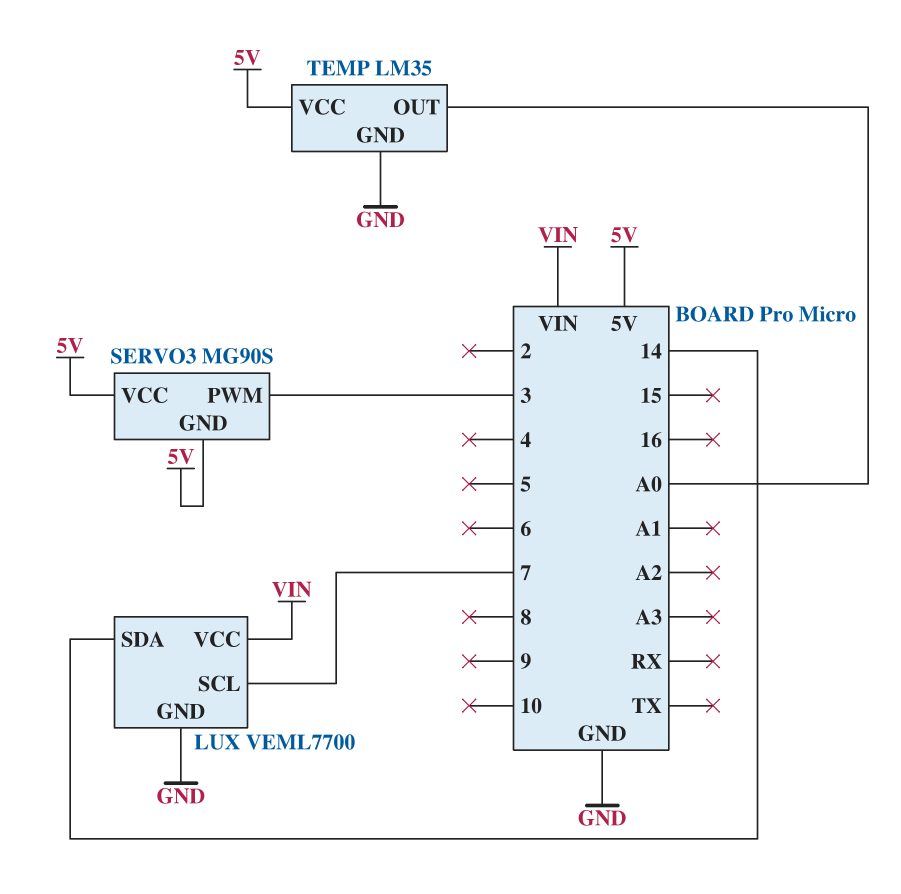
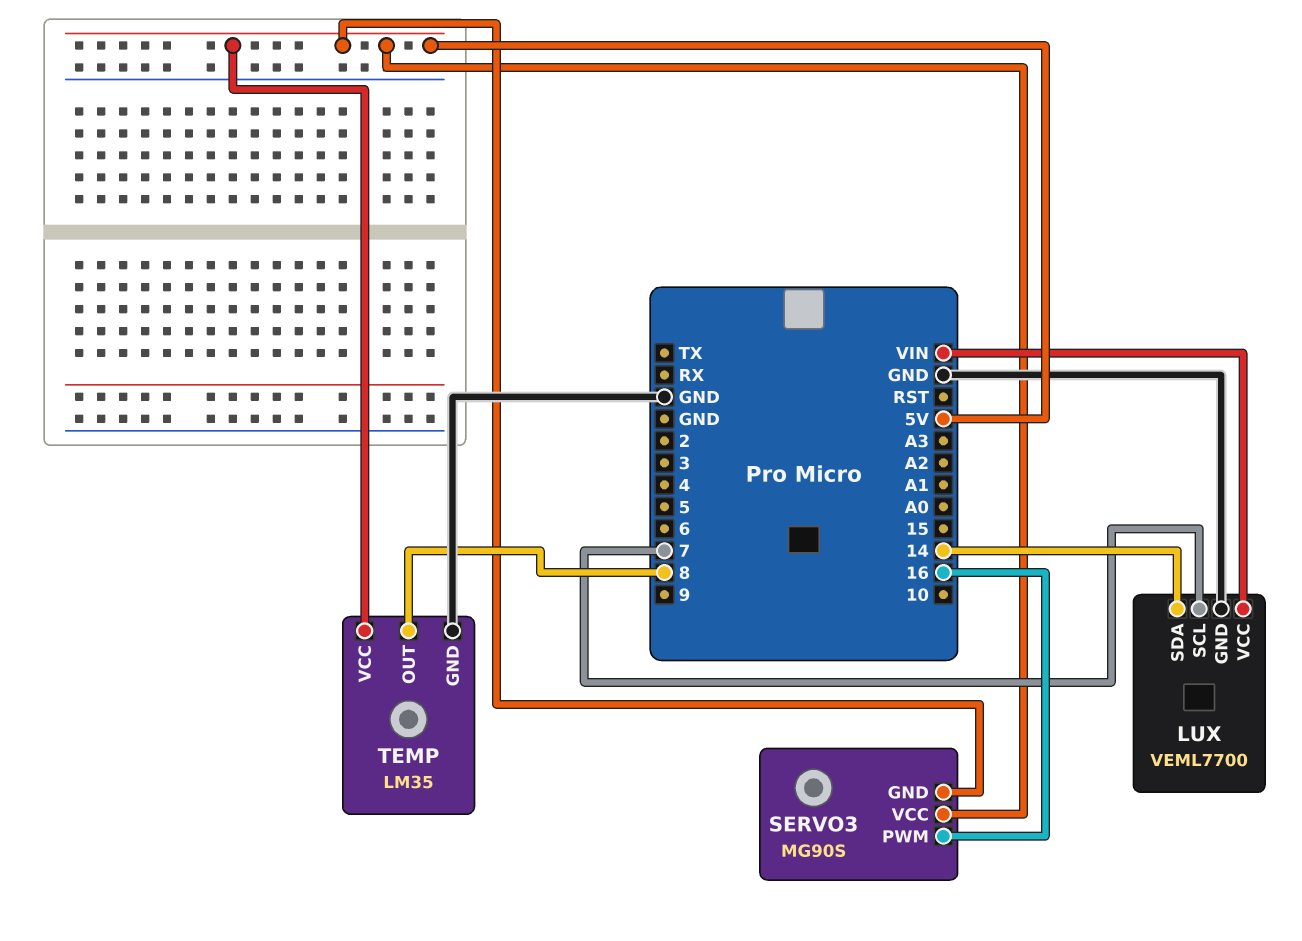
SERVO3 pin PWM: 3 -> 16
TEMP pin OUT: A0 -> 8

